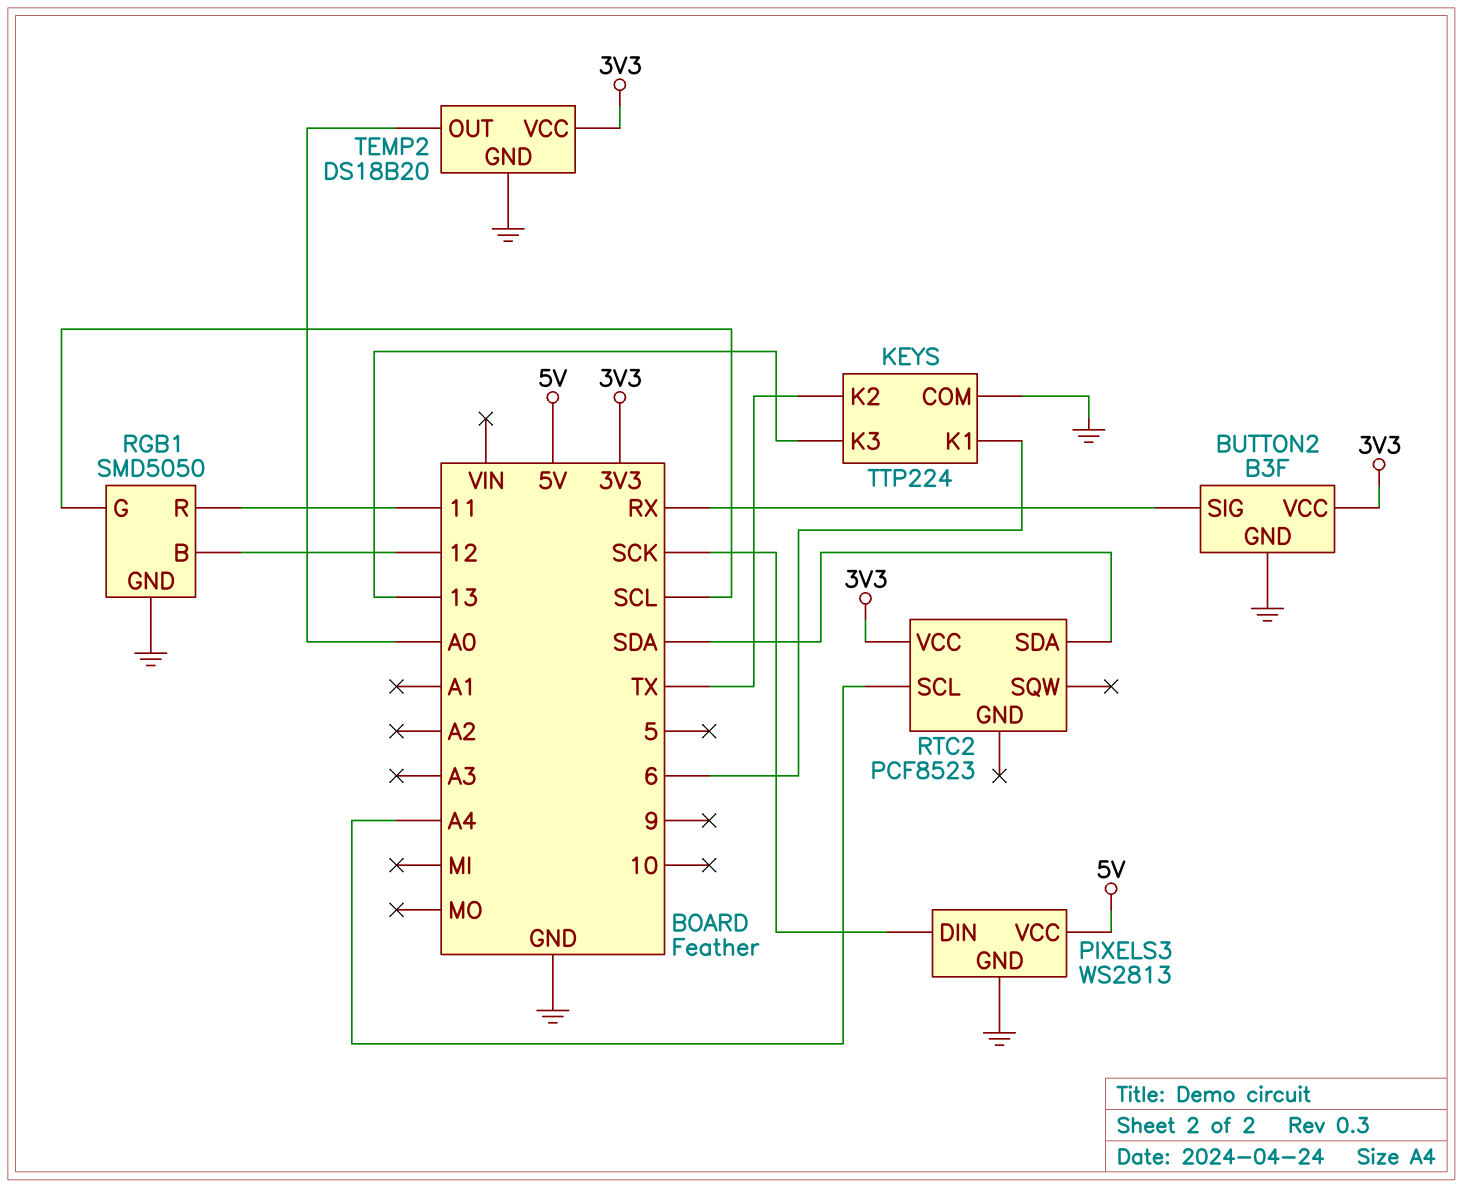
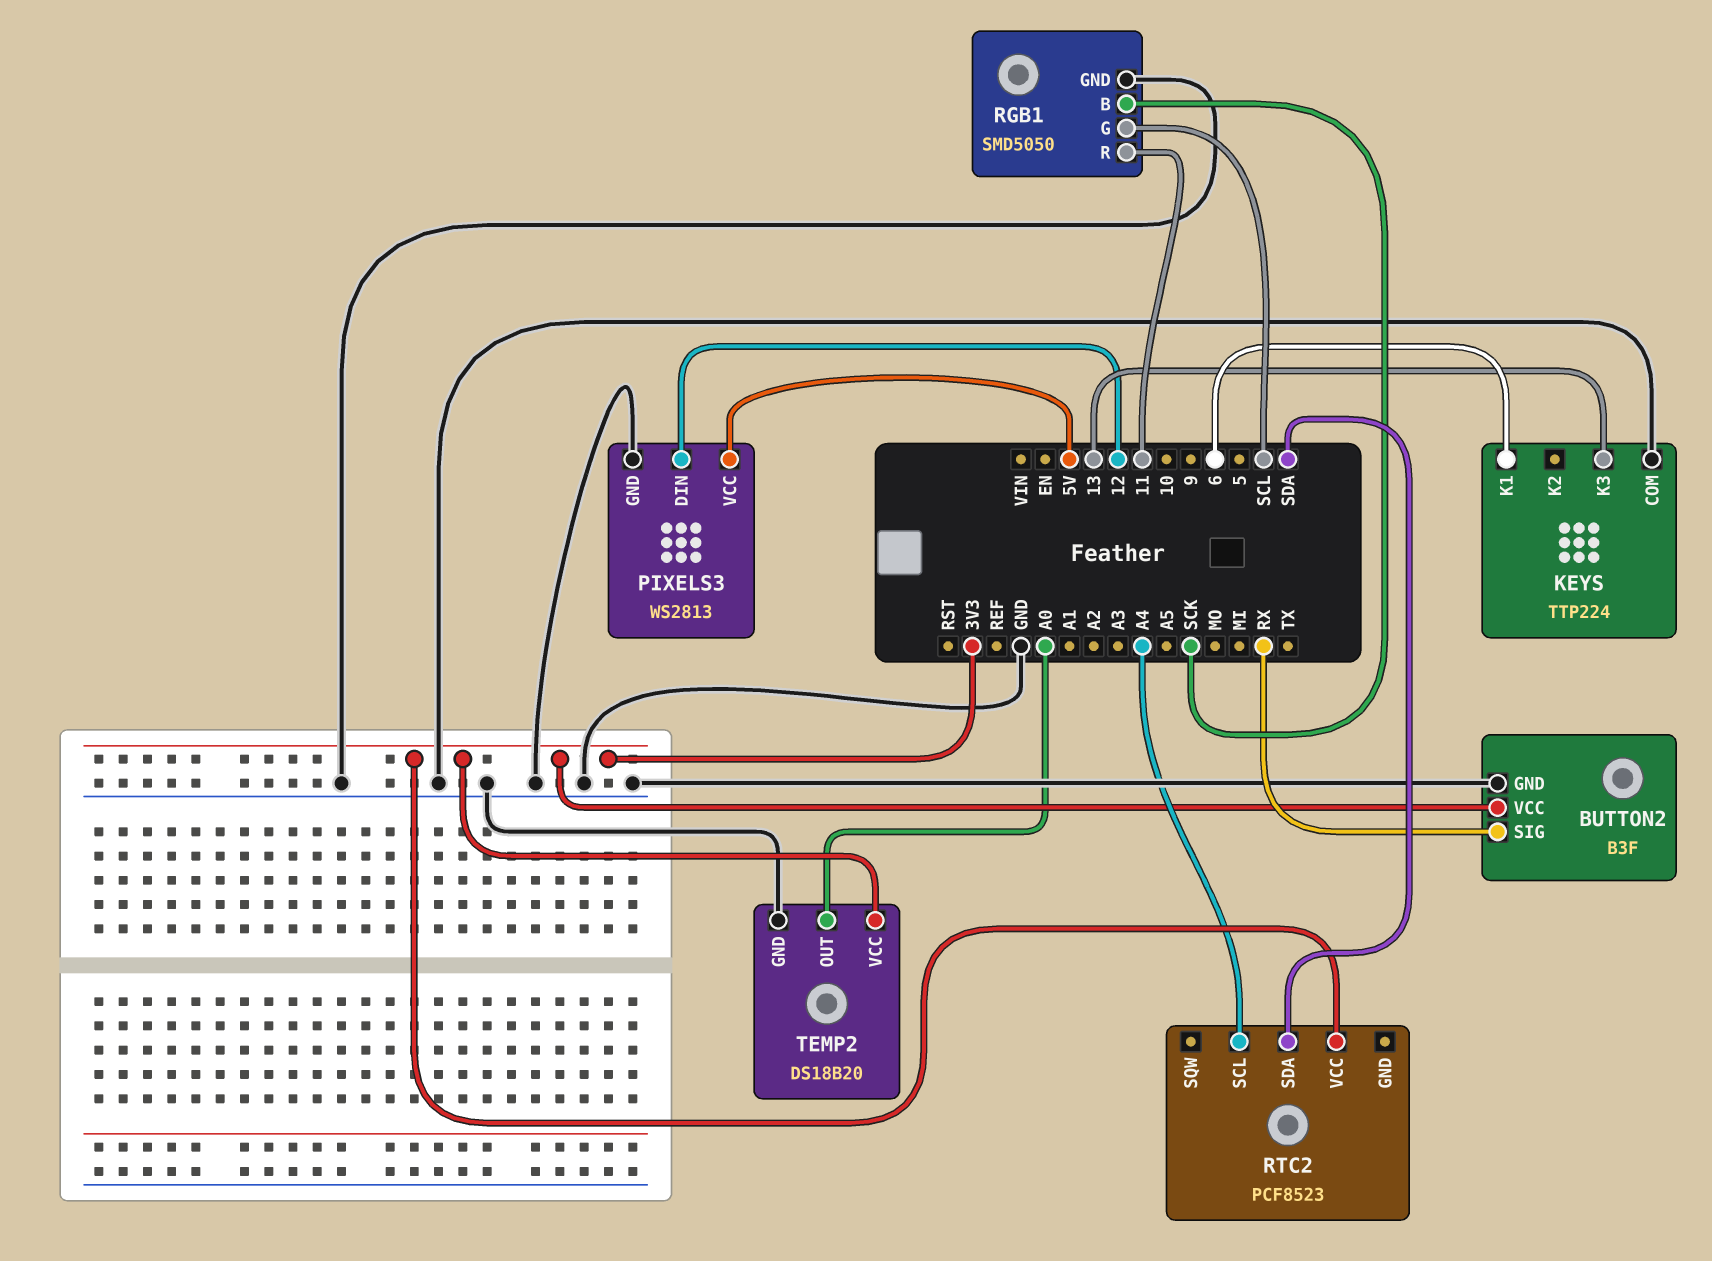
KEYS pin K2: TX -> none
PIXELS3 pin DIN: SCK -> 12
RGB1 pin B: 12 -> SCK

